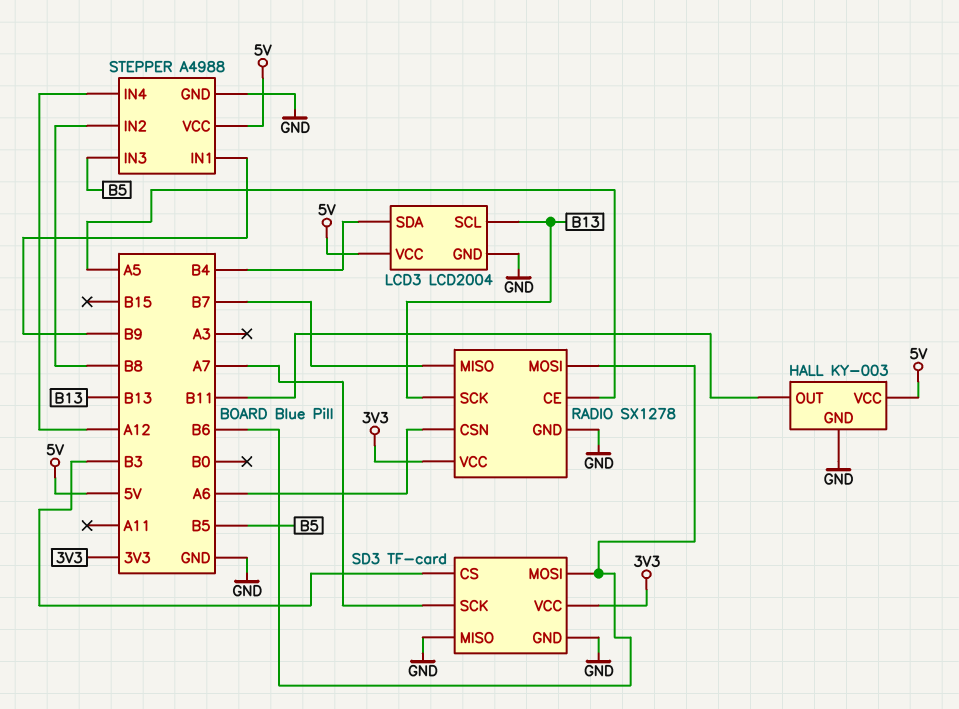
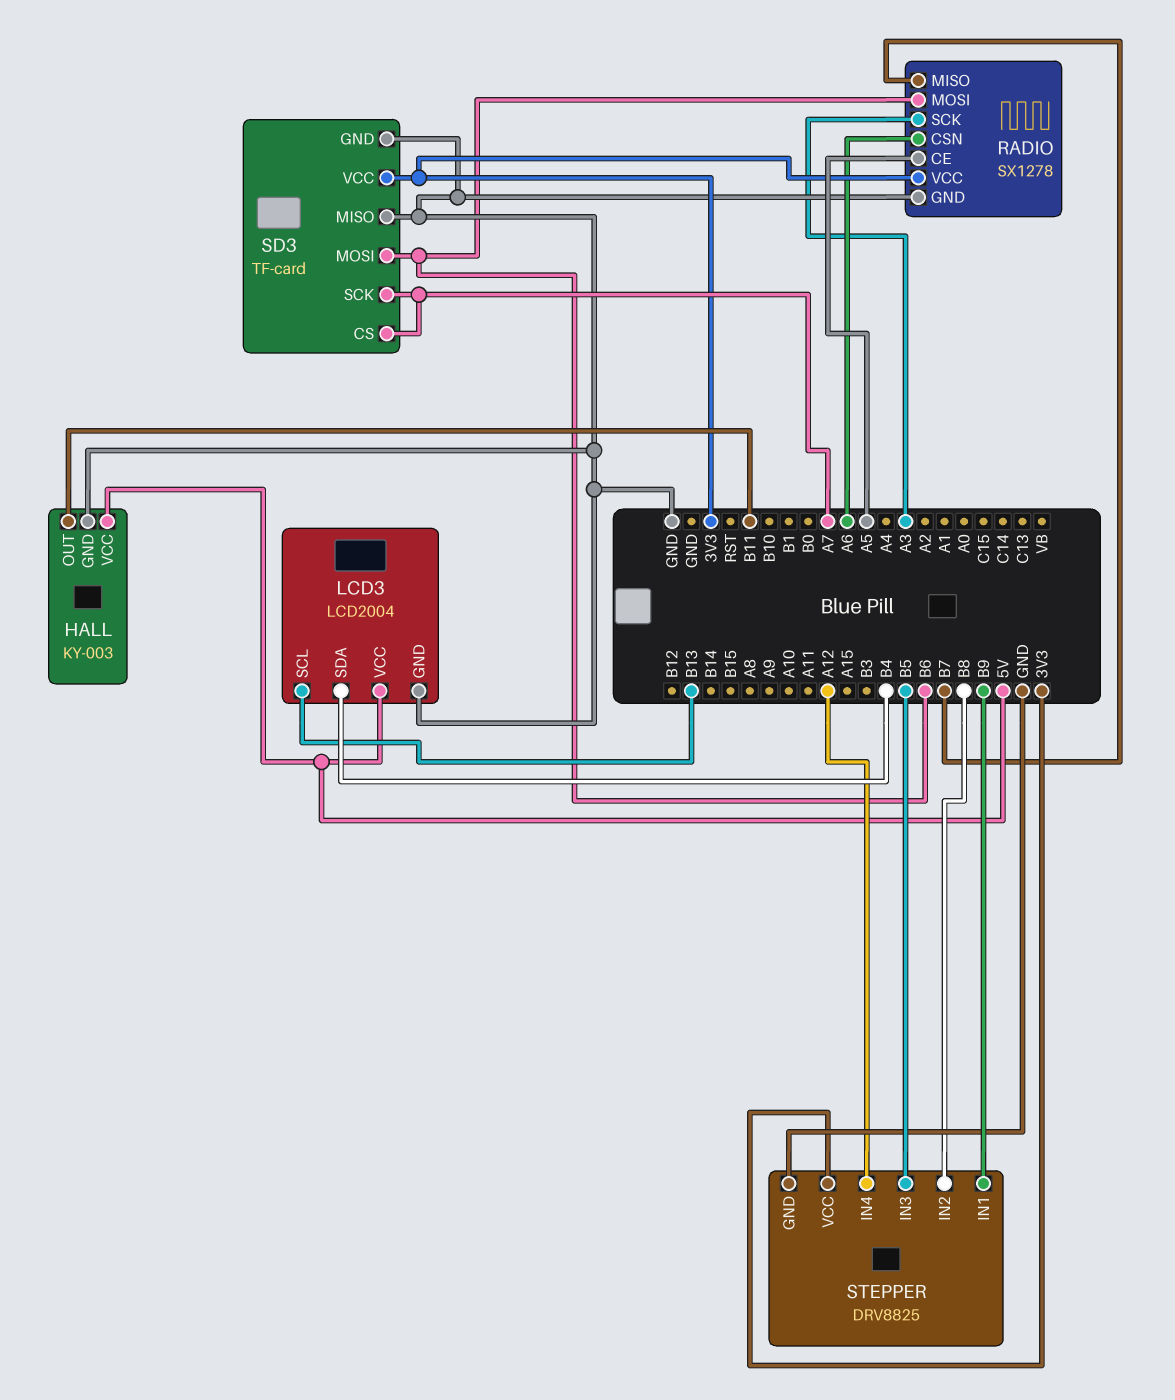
RADIO pin SCK: B13 -> A3
SD3 pin CS: B3 -> A7
STEPPER: A4988 -> DRV8825
STEPPER pin VCC: 5V -> 3V3

